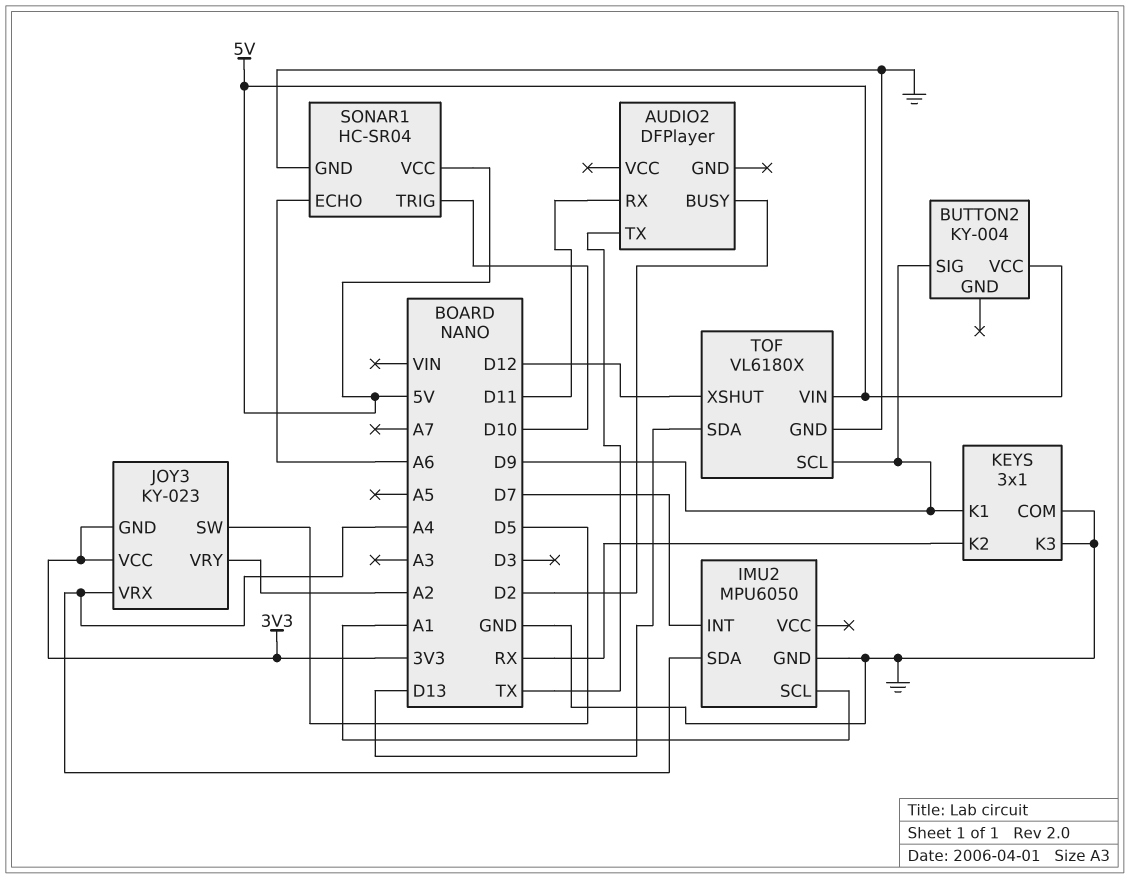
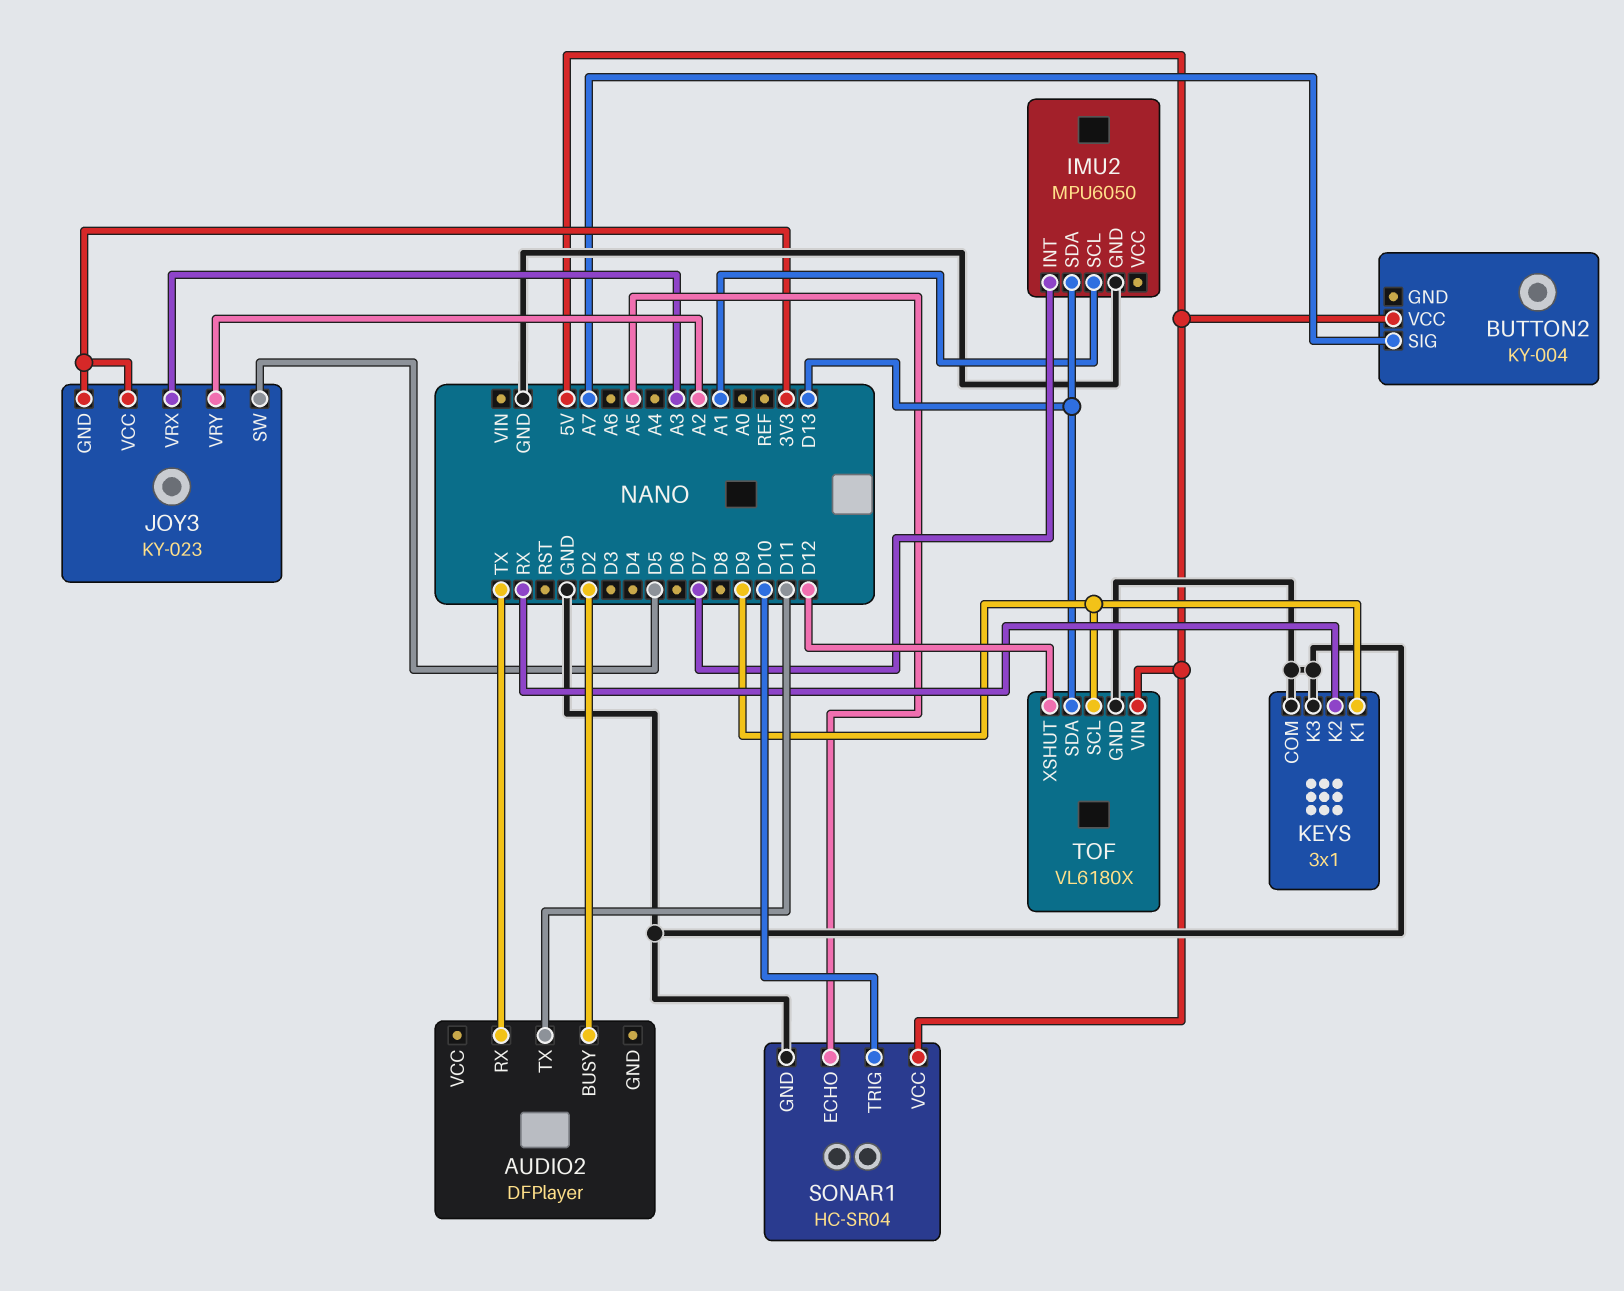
AUDIO2 pin RX: D11 -> TX
AUDIO2 pin TX: TX -> D11
BUTTON2 pin SIG: D9 -> A7
IMU2 pin SDA: A4 -> D13
JOY3 pin VRX: A4 -> A3
SONAR1 pin ECHO: A6 -> A5

